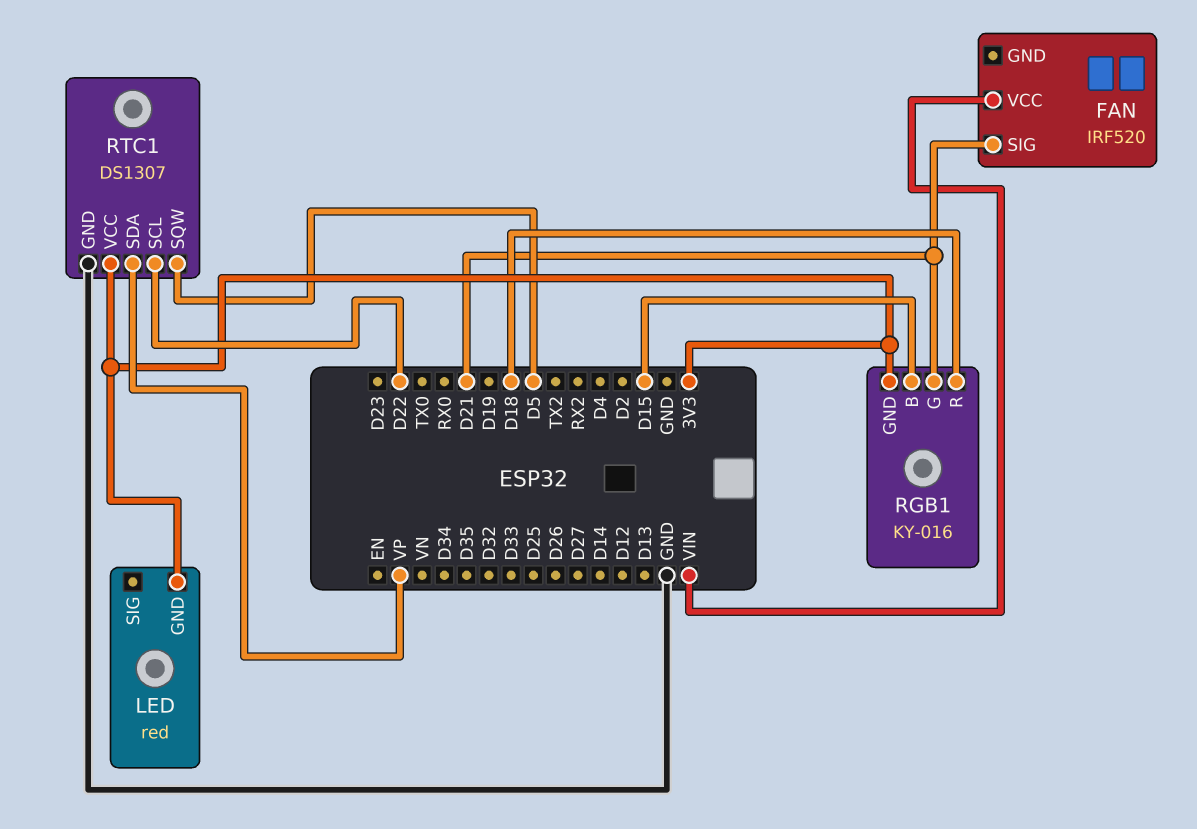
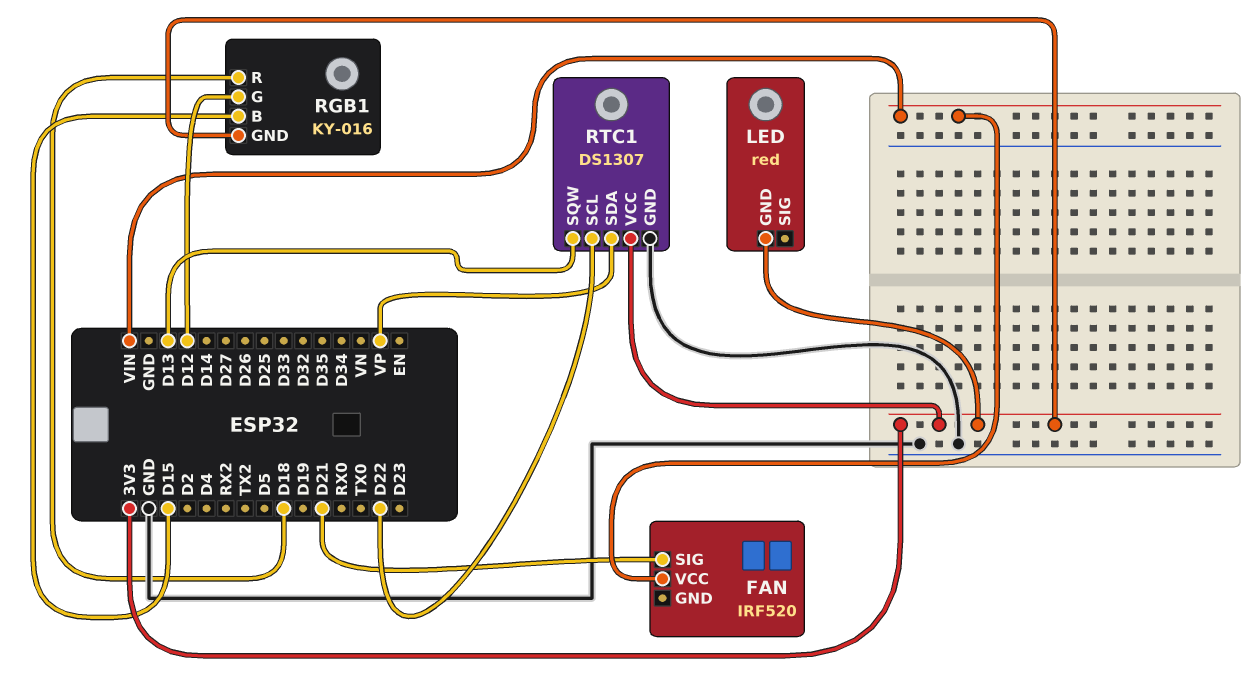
RGB1 pin G: D21 -> D12
RTC1 pin SQW: D5 -> D13

